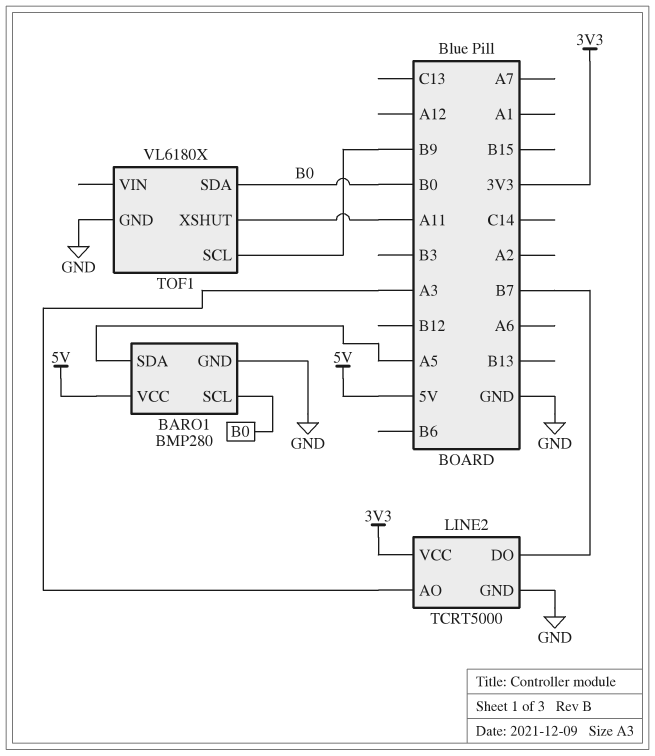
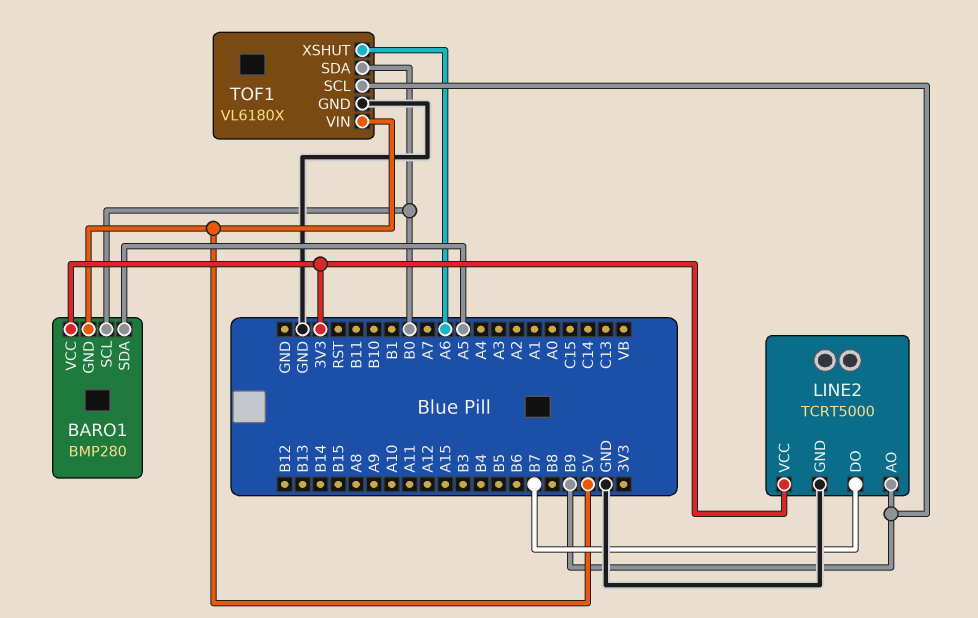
BARO1 pin GND: GND -> 5V
BARO1 pin VCC: 5V -> 3V3
LINE2 pin AO: A3 -> B9
TOF1 pin VIN: none -> 5V
TOF1 pin XSHUT: A11 -> A6

